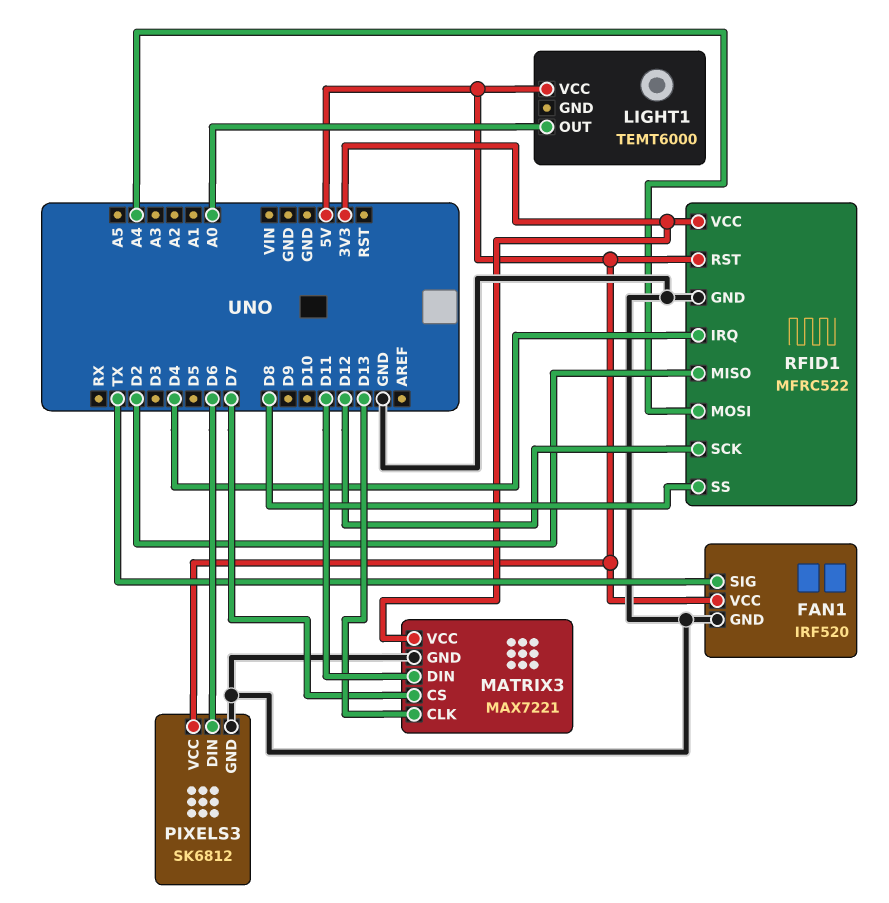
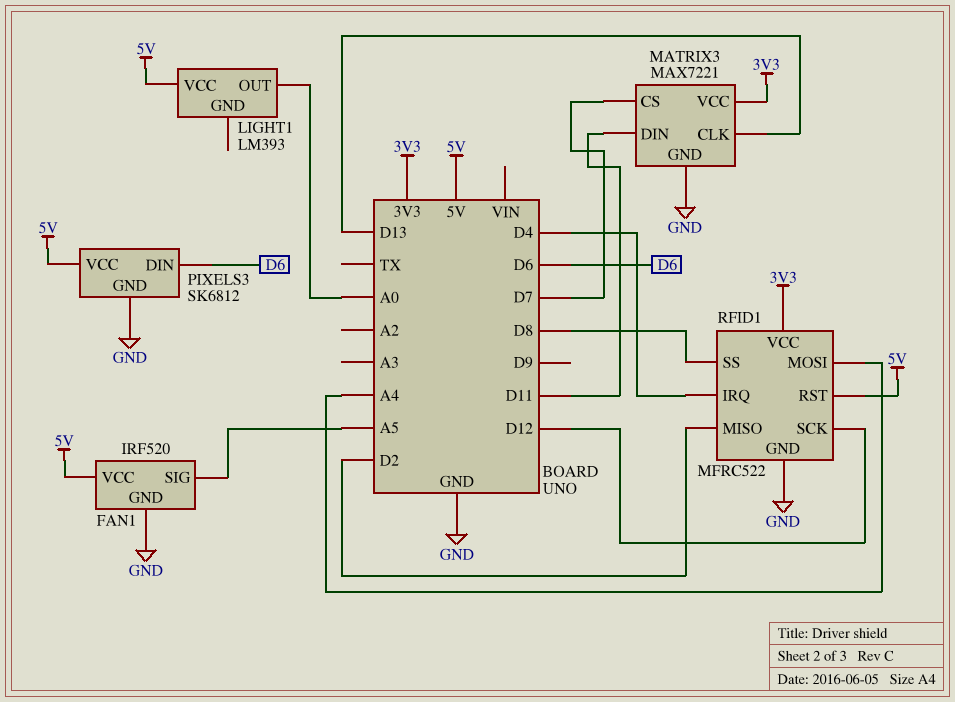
FAN1 pin SIG: TX -> A5
LIGHT1: TEMT6000 -> LM393

